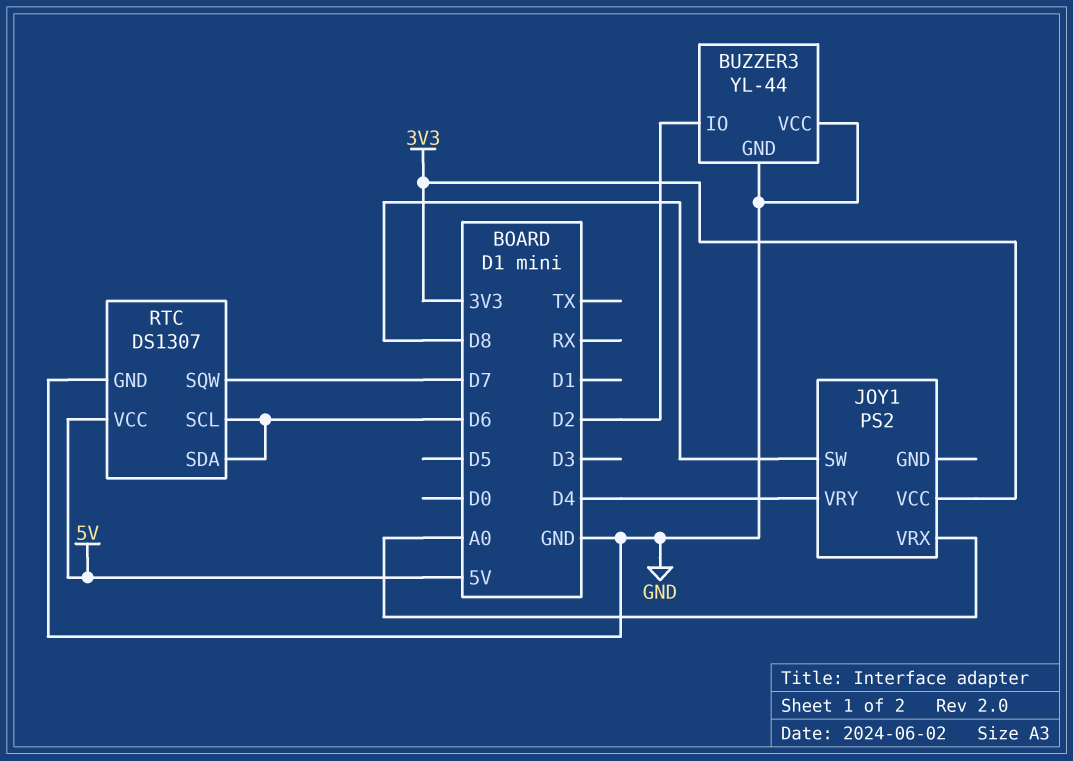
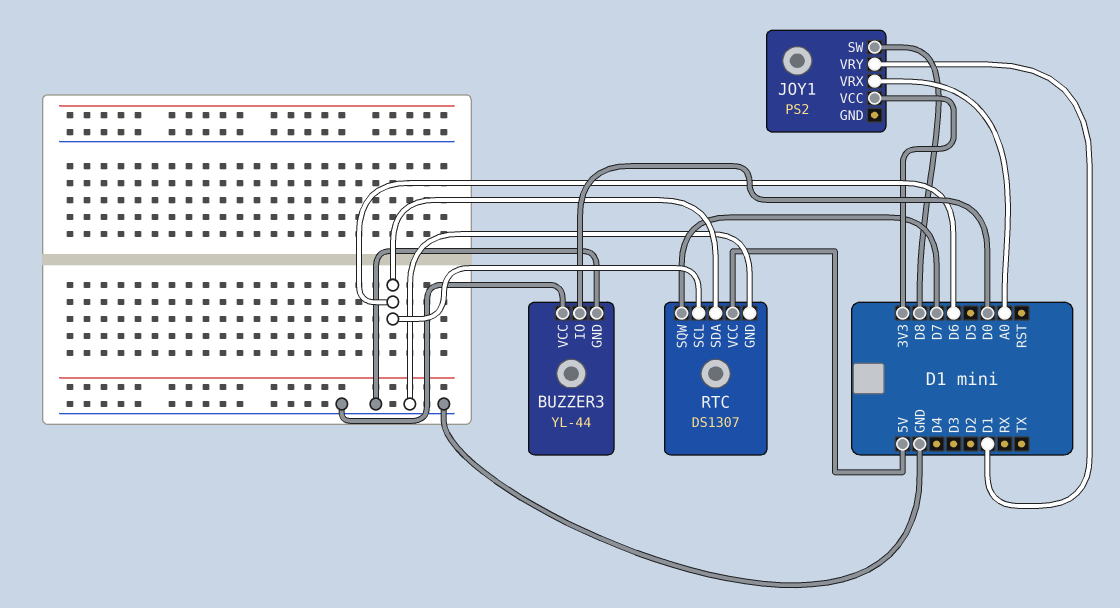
BUZZER3 pin IO: D2 -> D0
JOY1 pin VRY: D4 -> D1

